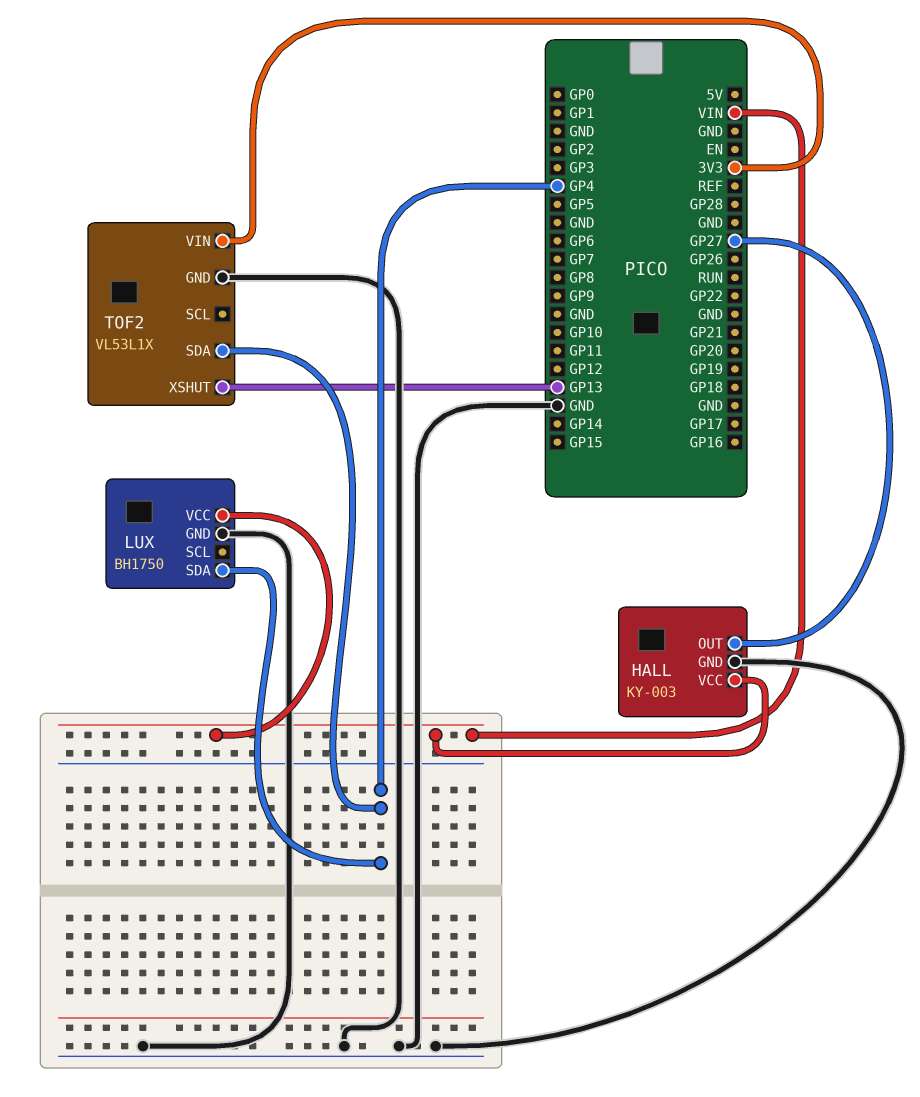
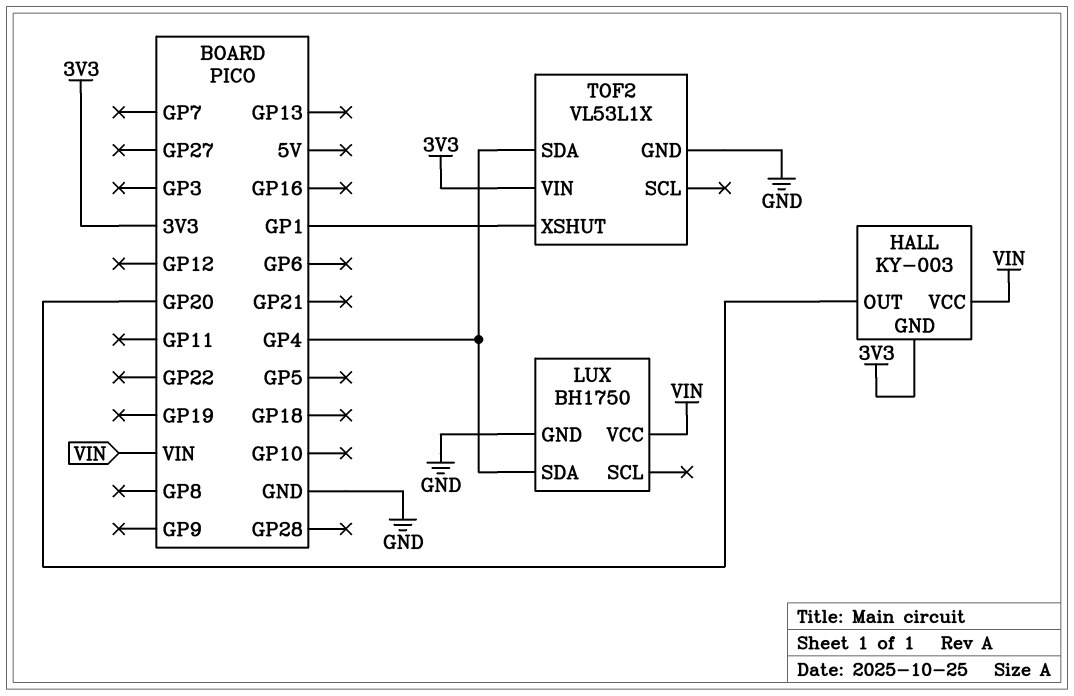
HALL pin GND: GND -> 3V3
HALL pin OUT: GP27 -> GP20
TOF2 pin XSHUT: GP13 -> GP1

